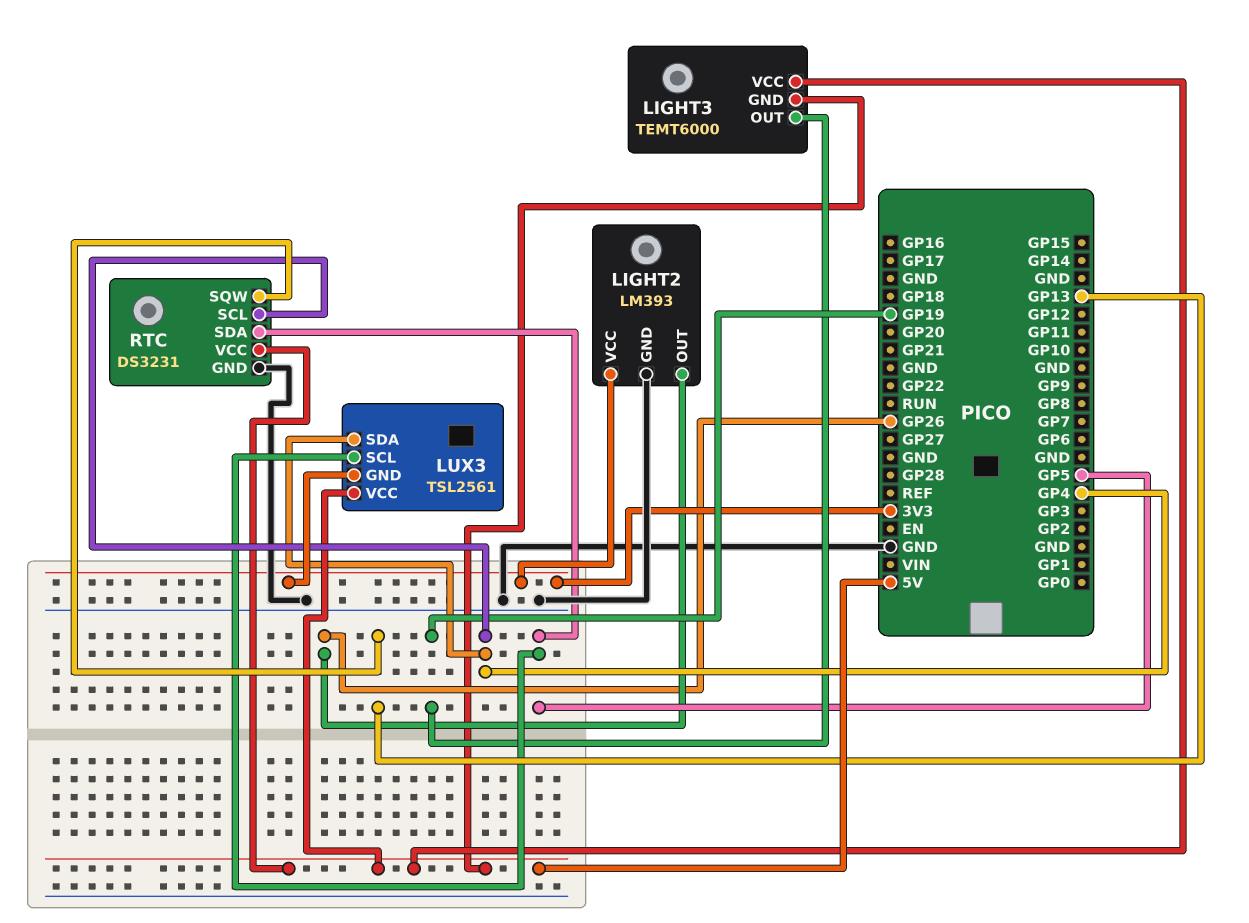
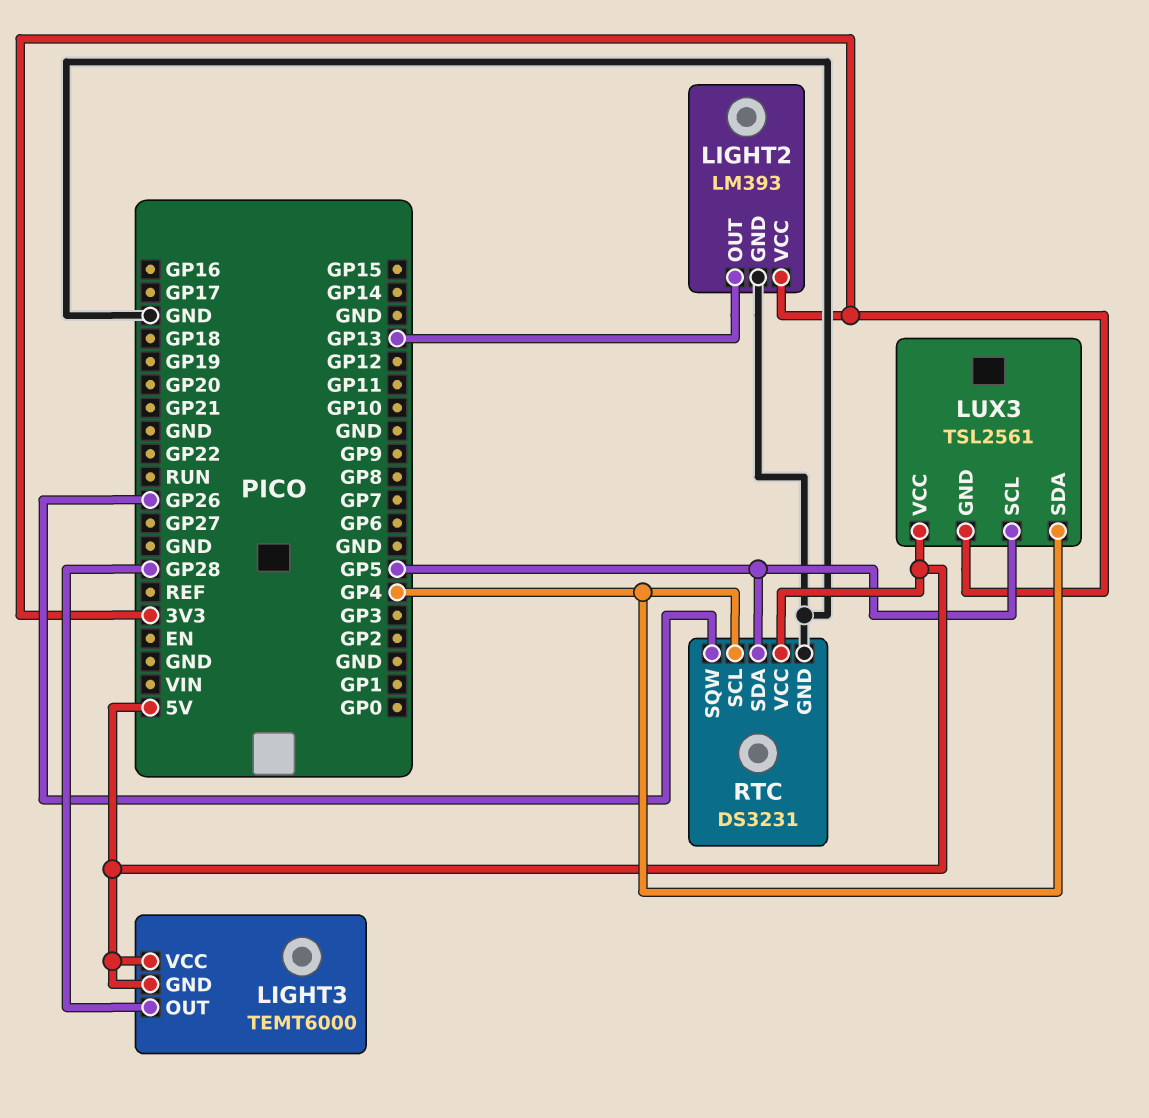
LIGHT2 pin OUT: GP26 -> GP13
LIGHT3 pin OUT: GP19 -> GP28
RTC pin SQW: GP13 -> GP26

